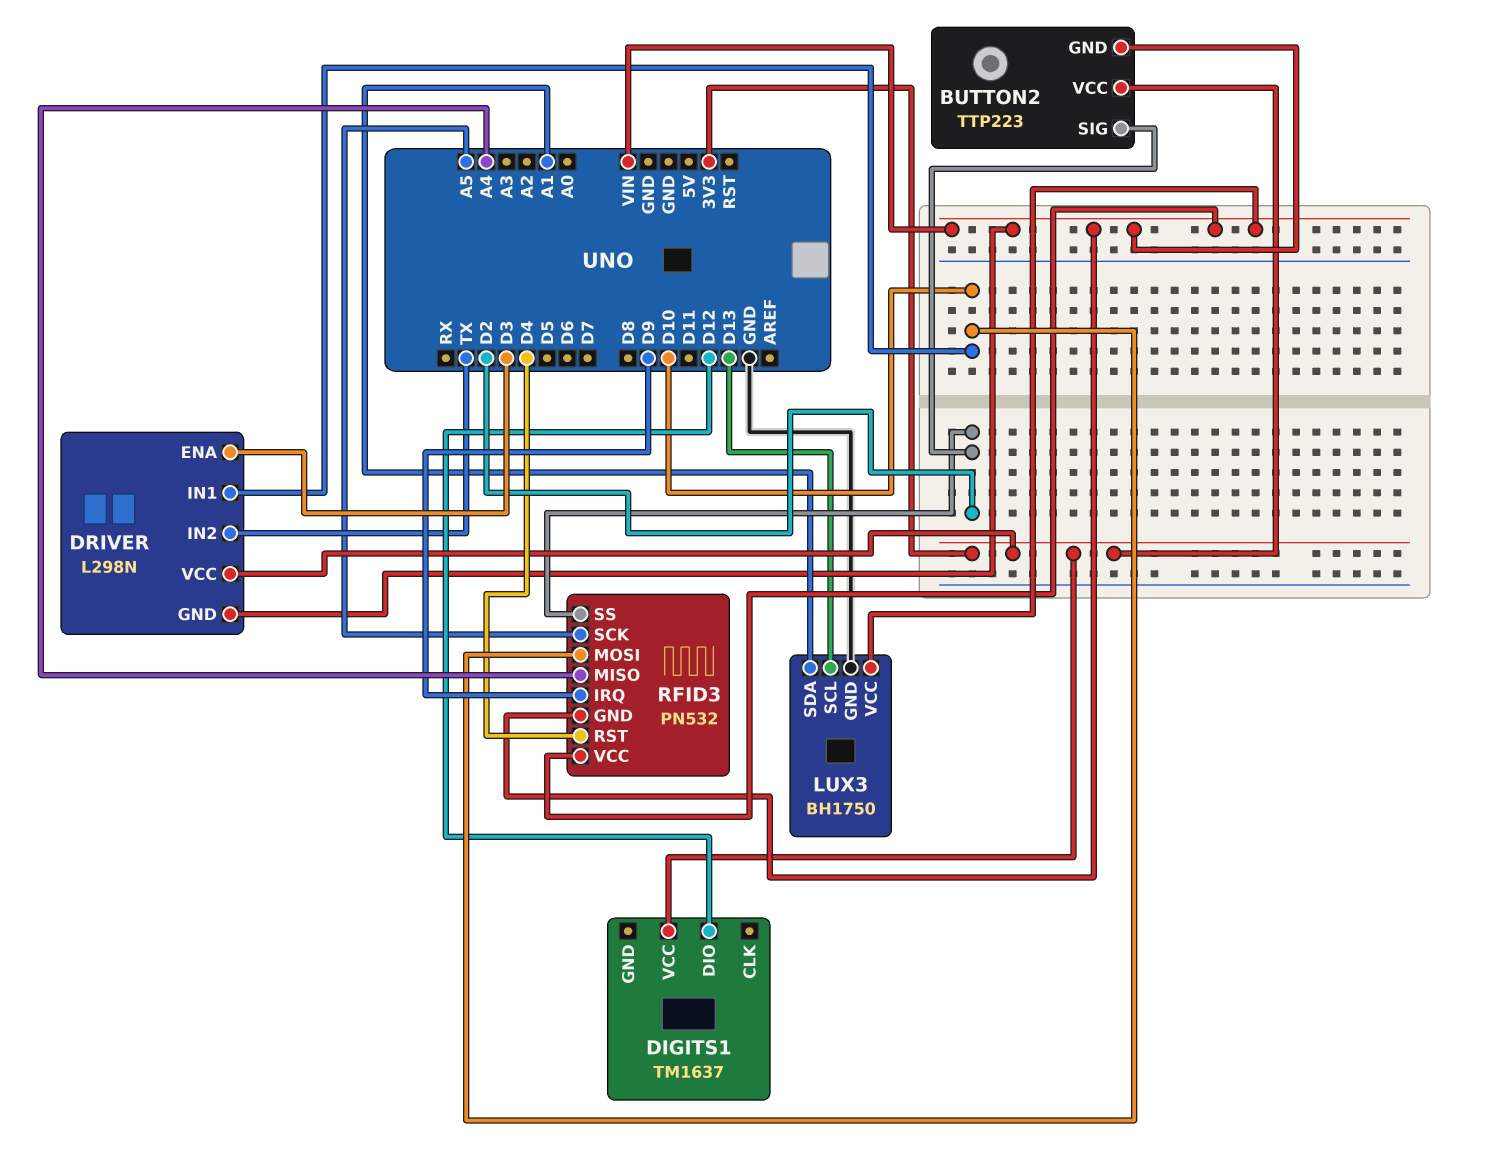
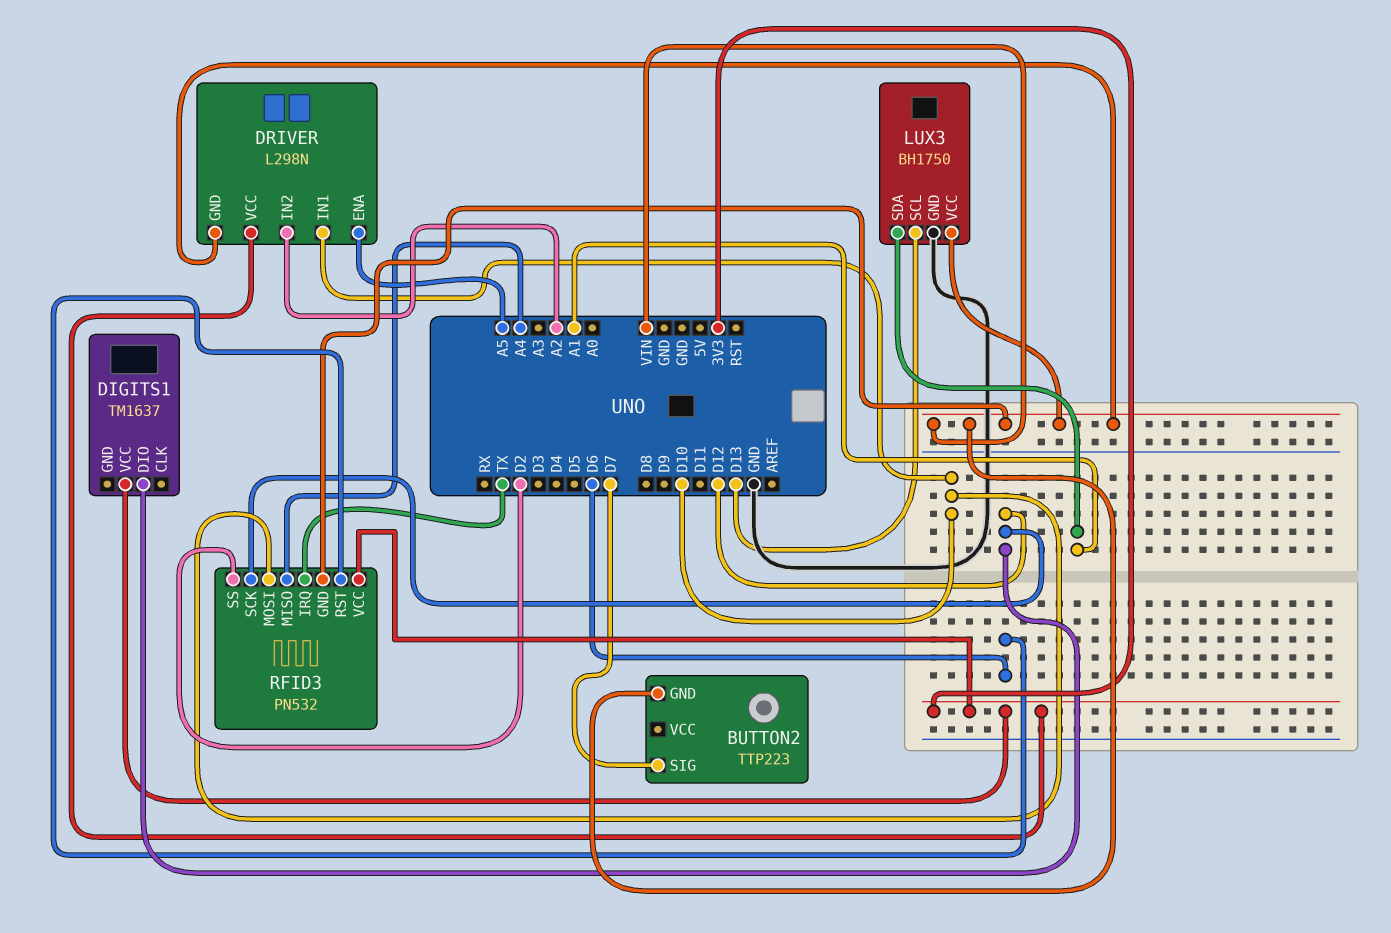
BUTTON2 pin SIG: D2 -> D7
BUTTON2 pin VCC: 3V3 -> none
DRIVER pin ENA: D3 -> A5
DRIVER pin IN2: TX -> A2
RFID3 pin IRQ: D9 -> TX
RFID3 pin RST: D4 -> D6
RFID3 pin SCK: A5 -> D12
RFID3 pin VCC: VIN -> 3V3

